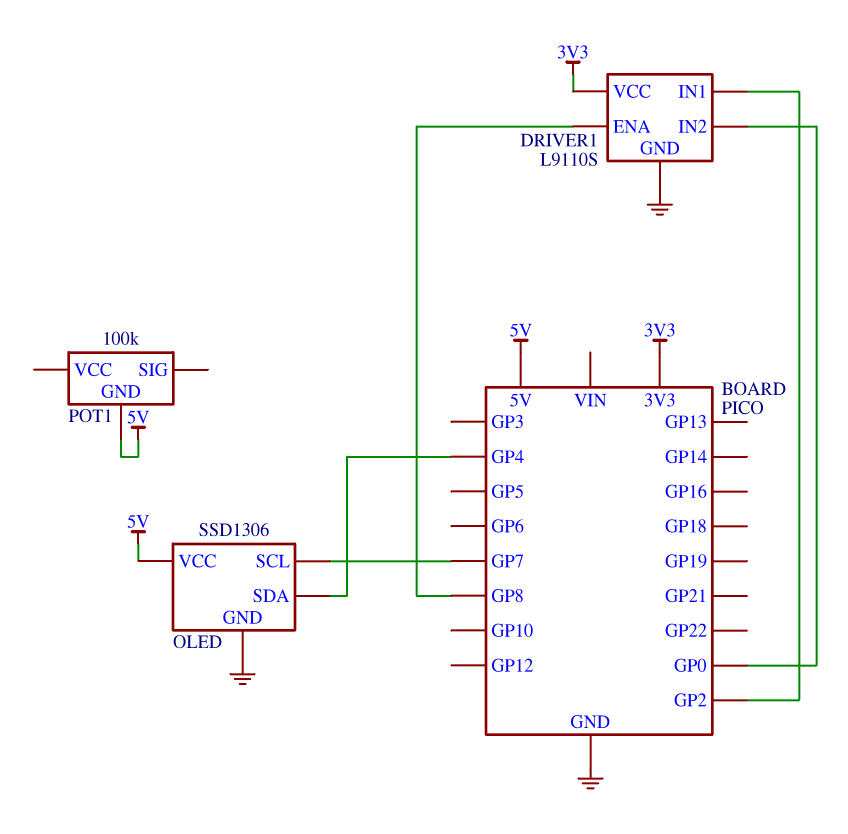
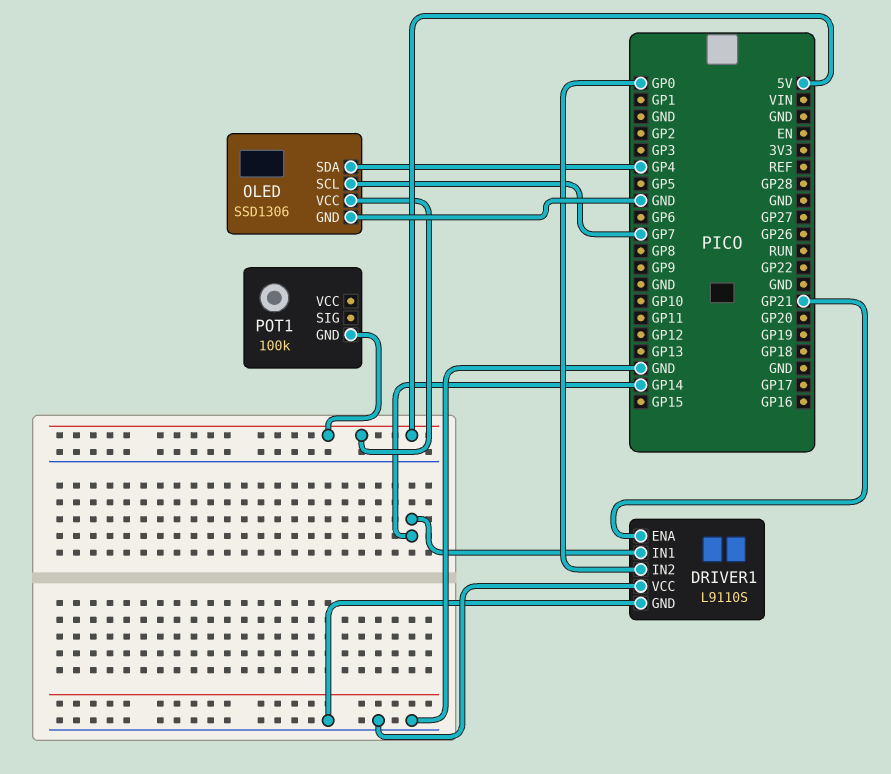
DRIVER1 pin ENA: GP8 -> GP21
DRIVER1 pin IN1: GP2 -> GP14
DRIVER1 pin VCC: 3V3 -> GND

